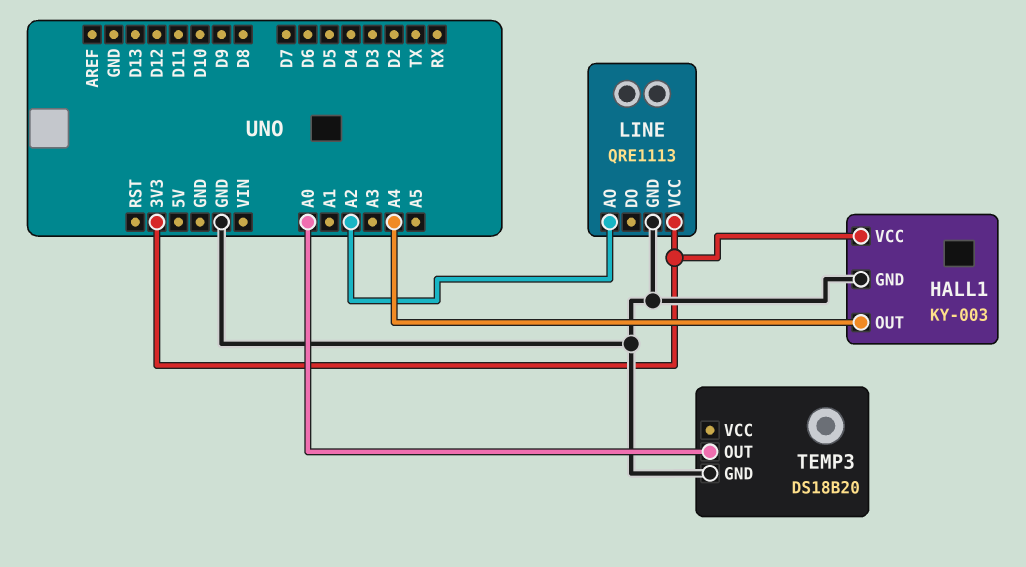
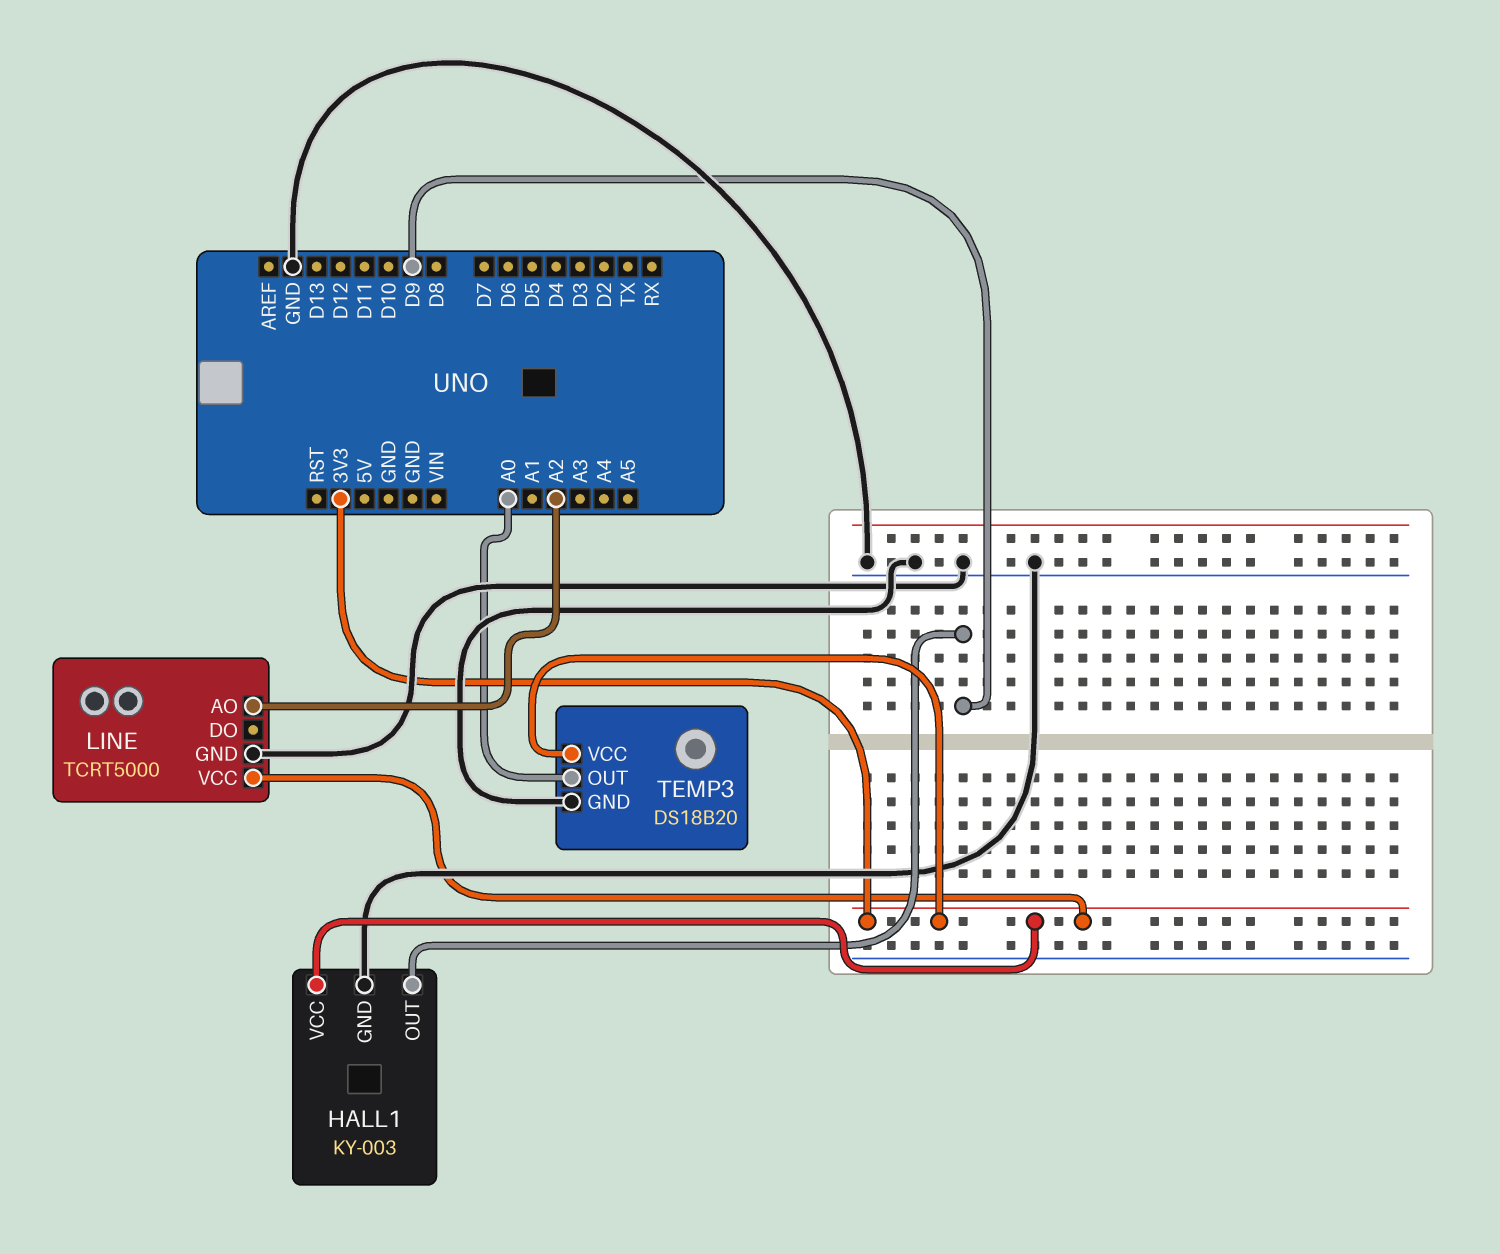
HALL1 pin OUT: A4 -> D9
LINE: QRE1113 -> TCRT5000
TEMP3 pin VCC: none -> 3V3

